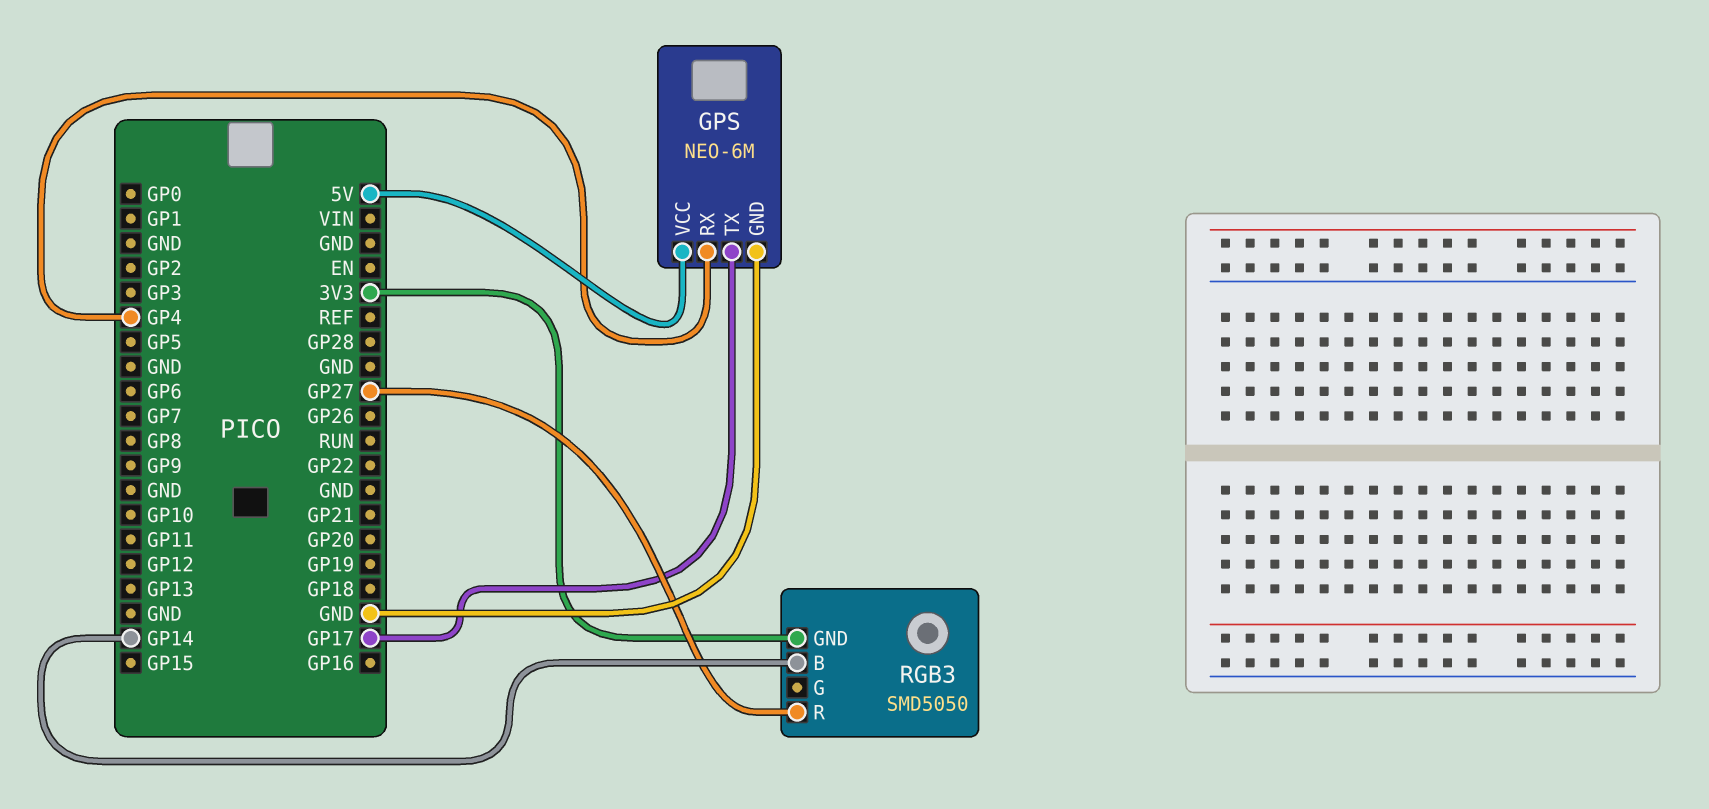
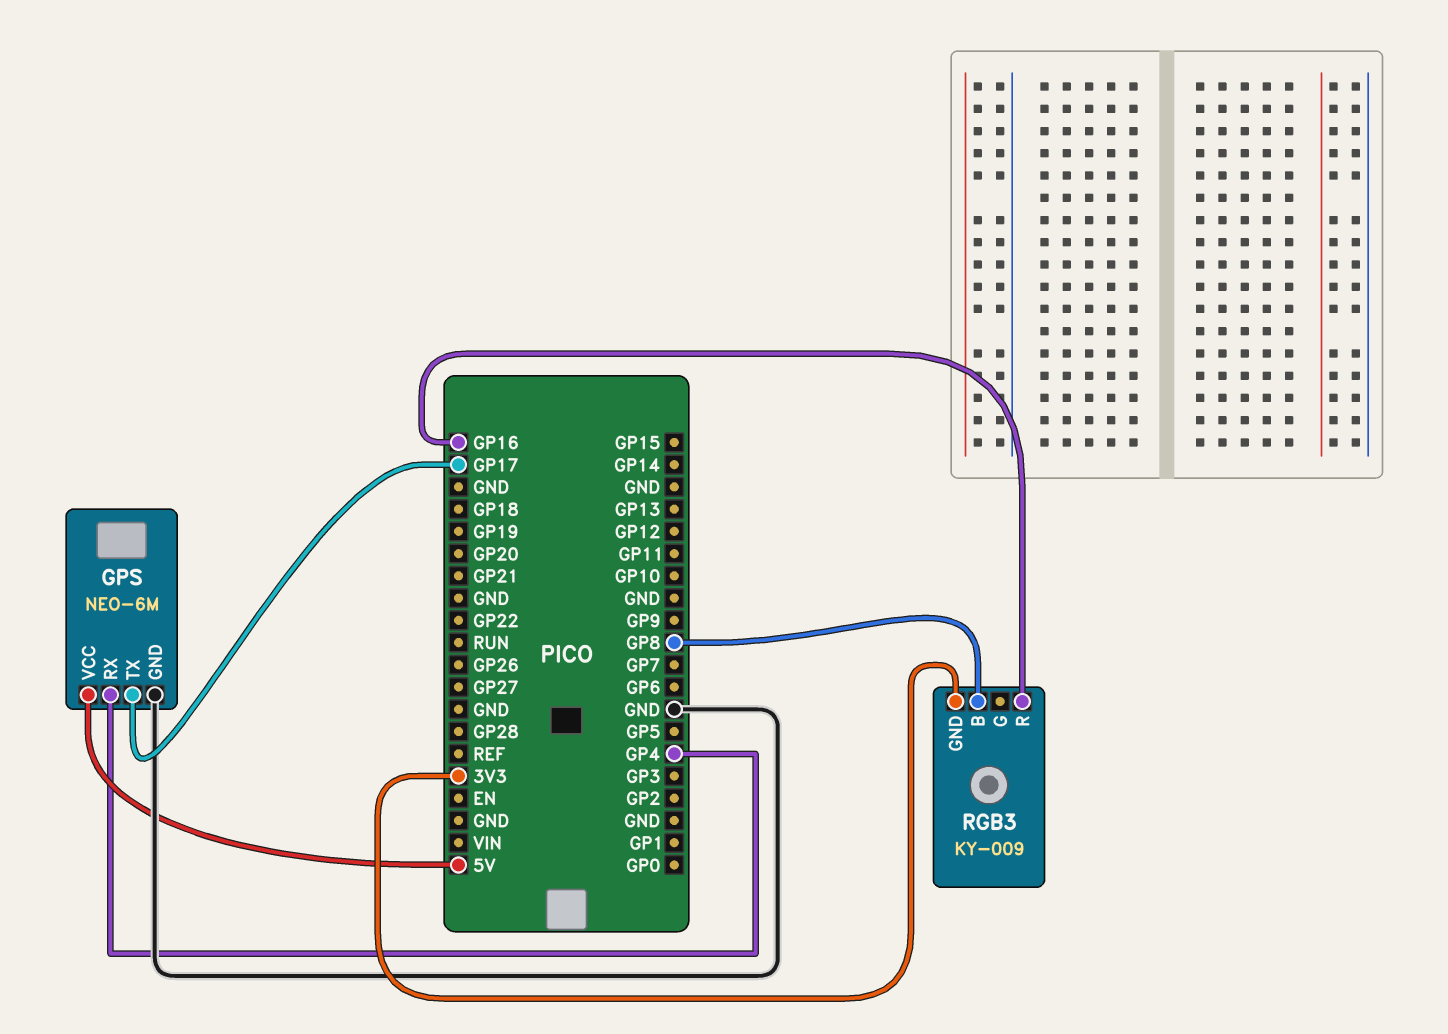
RGB3: SMD5050 -> KY-009
RGB3 pin B: GP14 -> GP8
RGB3 pin R: GP27 -> GP16

